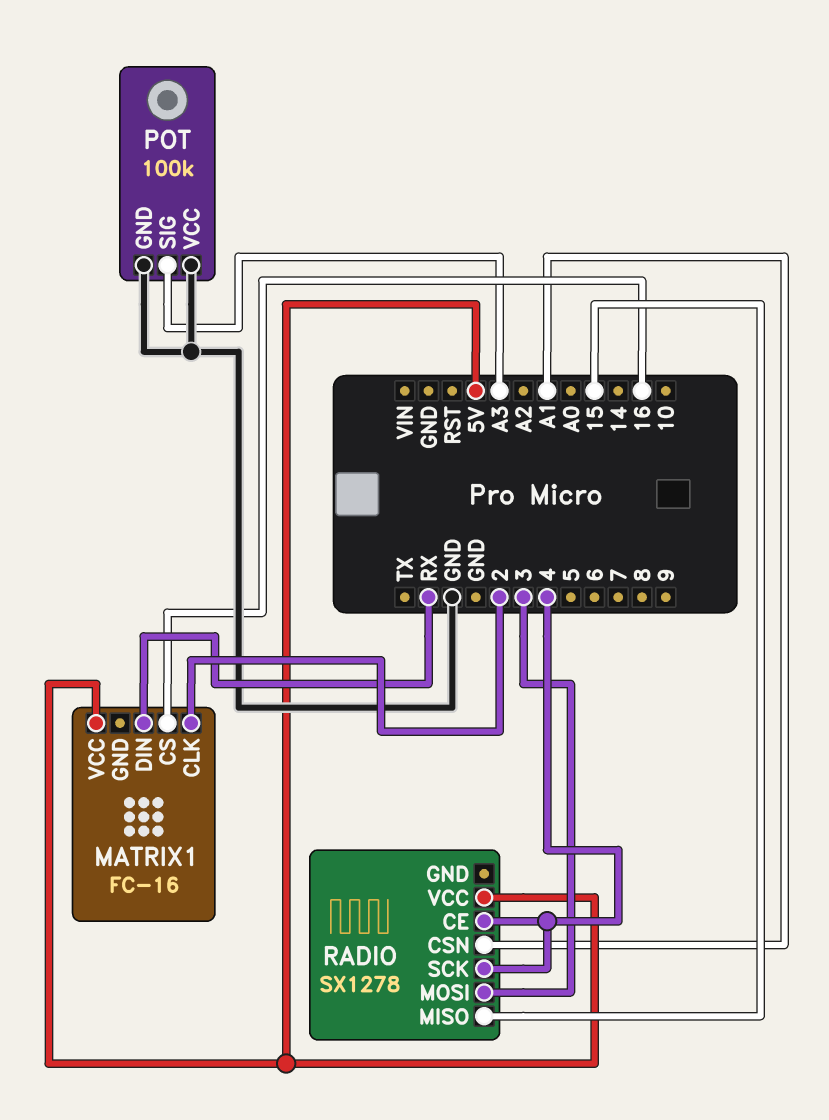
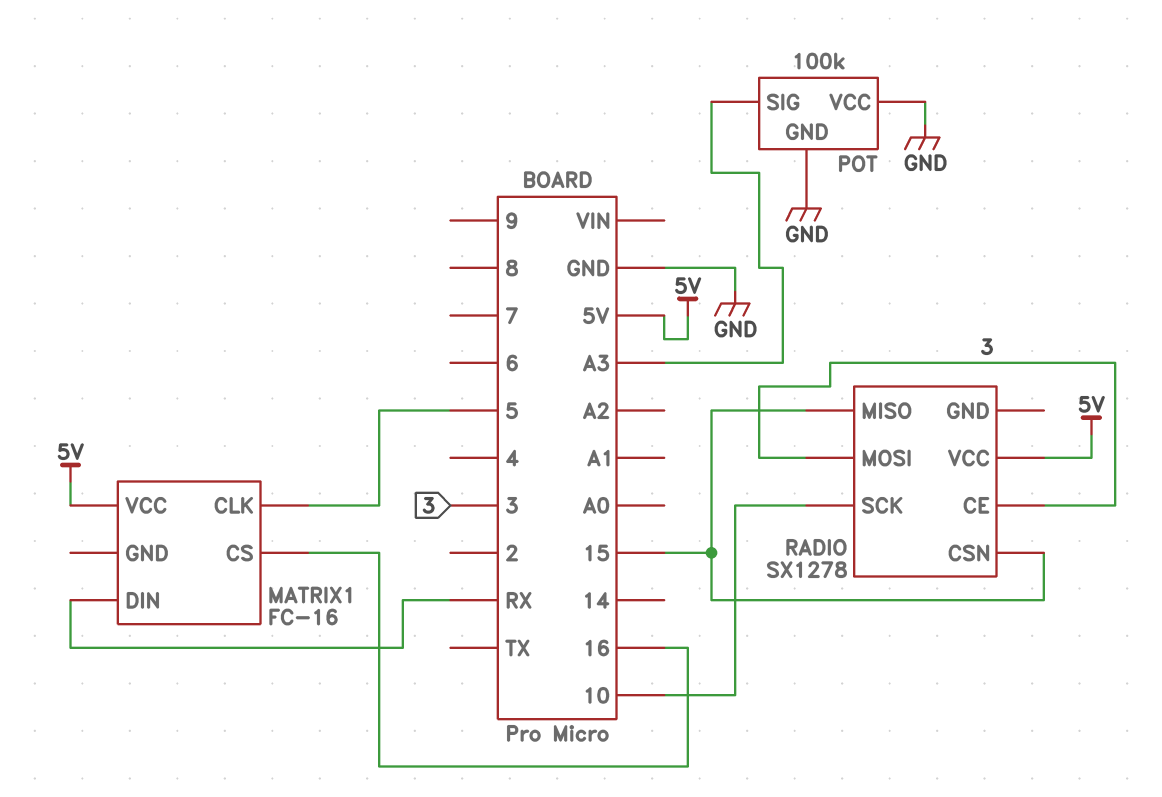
MATRIX1 pin CLK: 2 -> 5
RADIO pin CE: 4 -> 3
RADIO pin CSN: A1 -> 15
RADIO pin SCK: 4 -> 10

